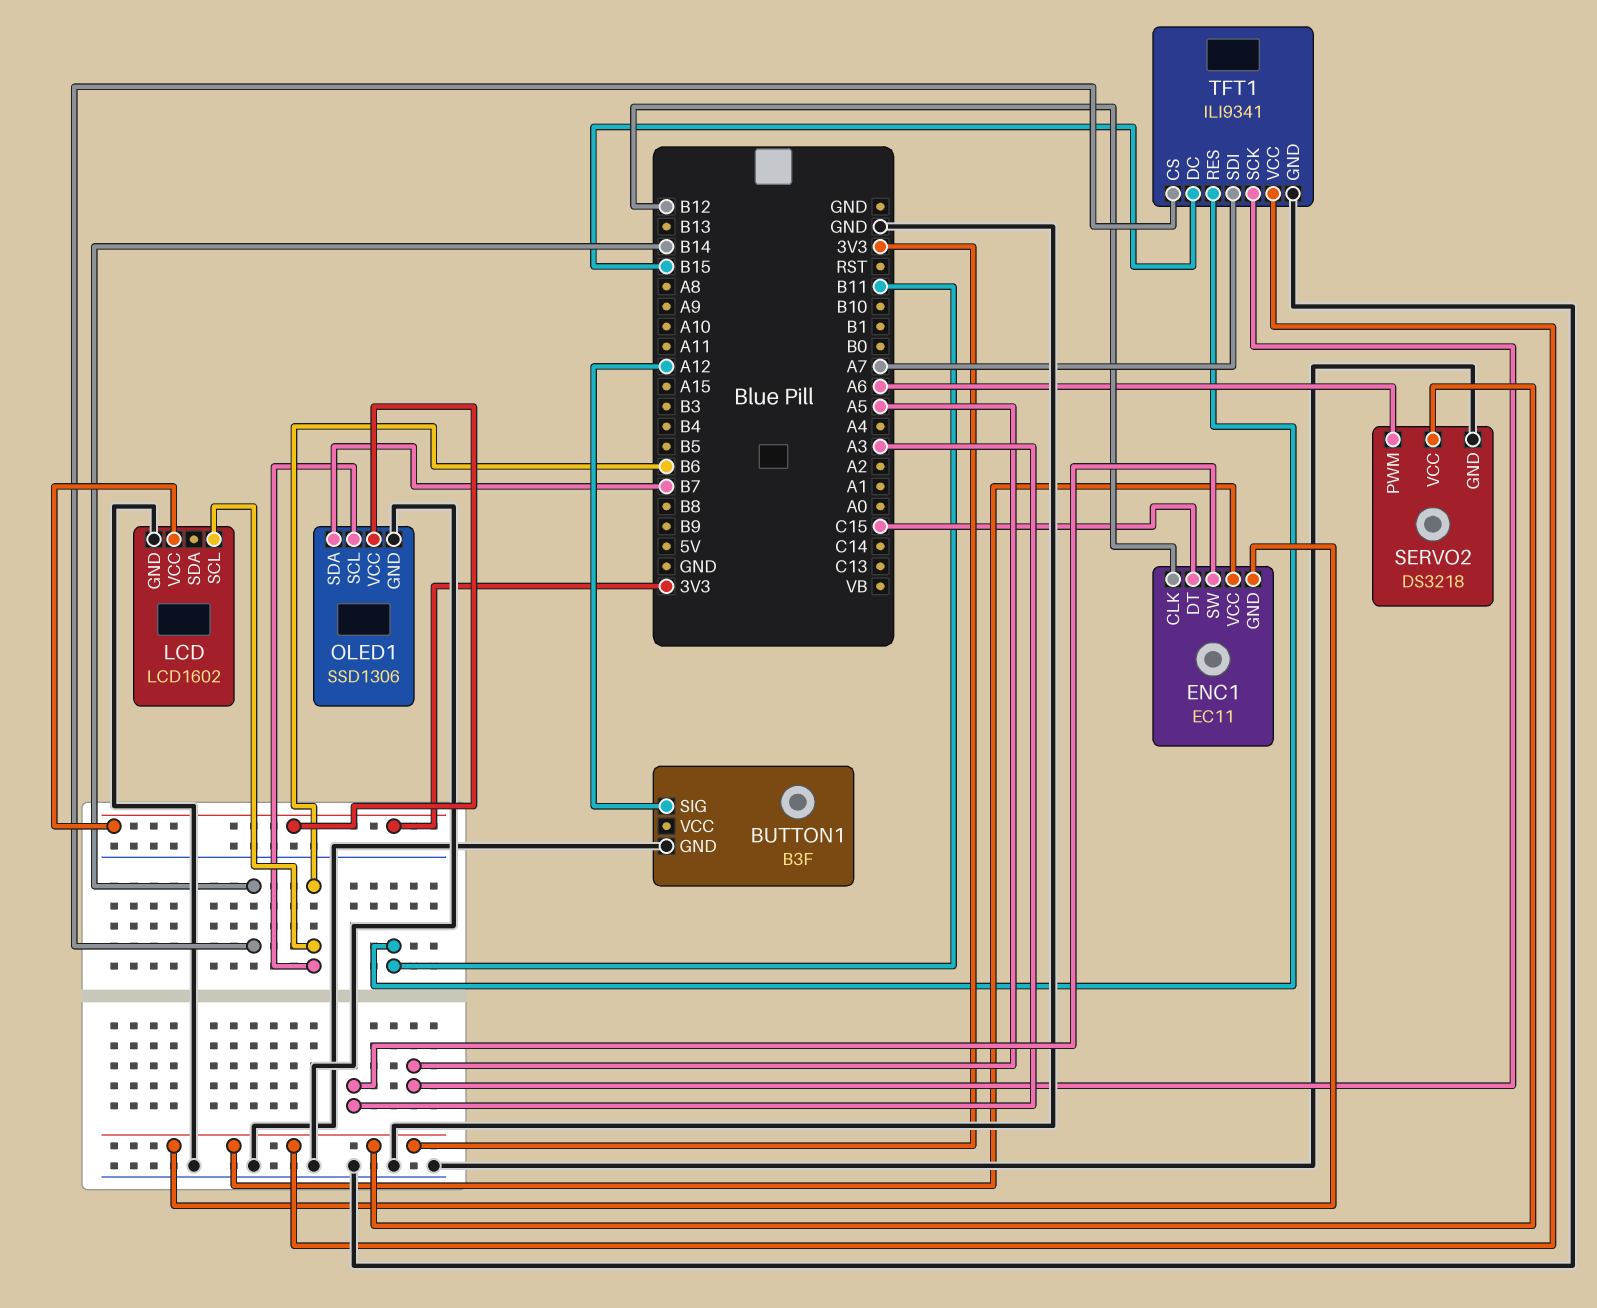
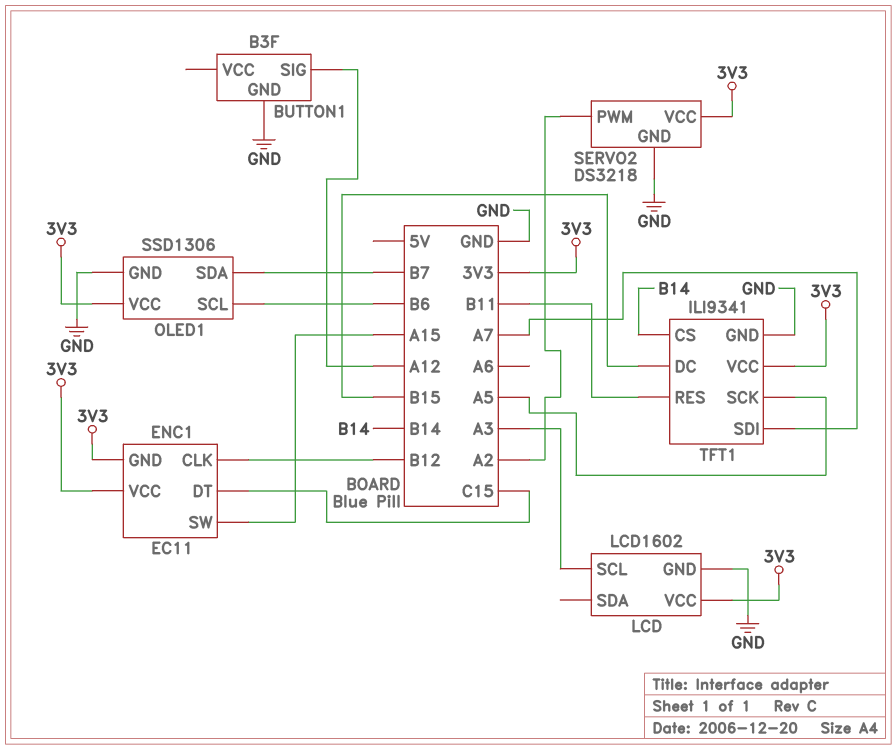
ENC1 pin SW: A3 -> A15
LCD pin SCL: B6 -> A3
SERVO2 pin PWM: A6 -> A2

